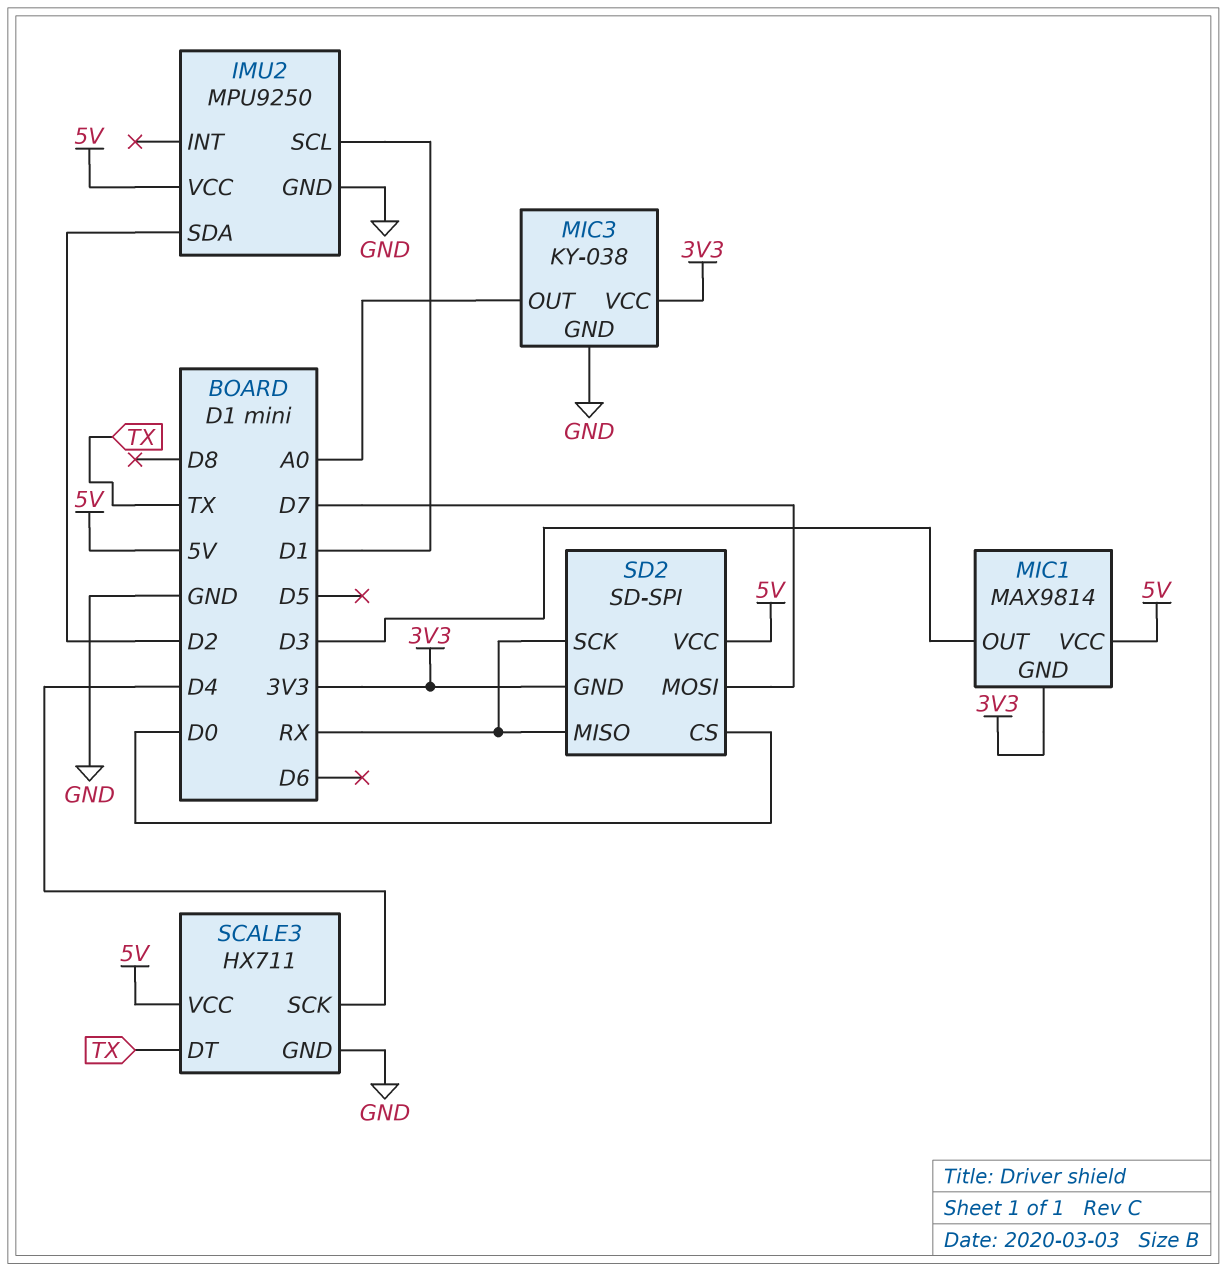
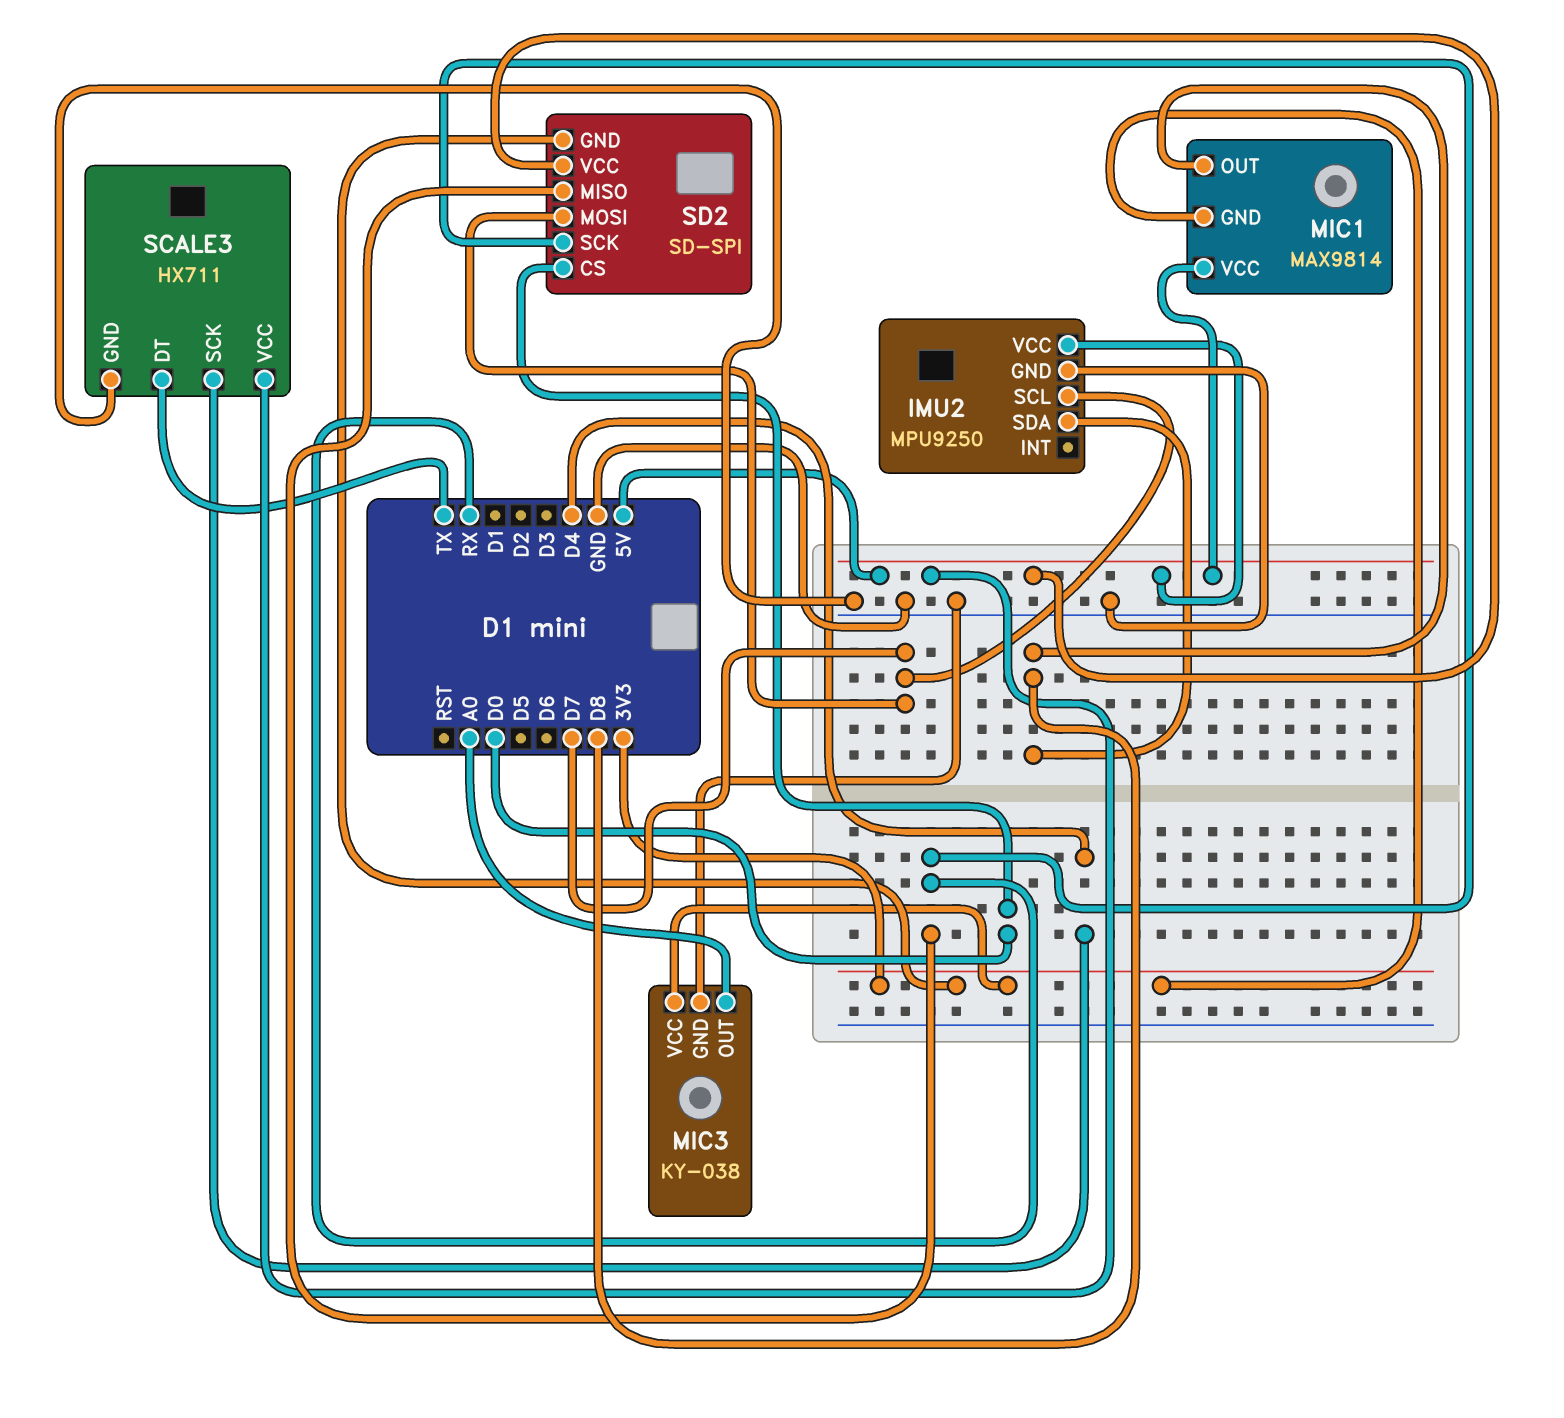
IMU2 pin SCL: D1 -> D7
IMU2 pin SDA: D2 -> D8
MIC1 pin OUT: D3 -> D8

